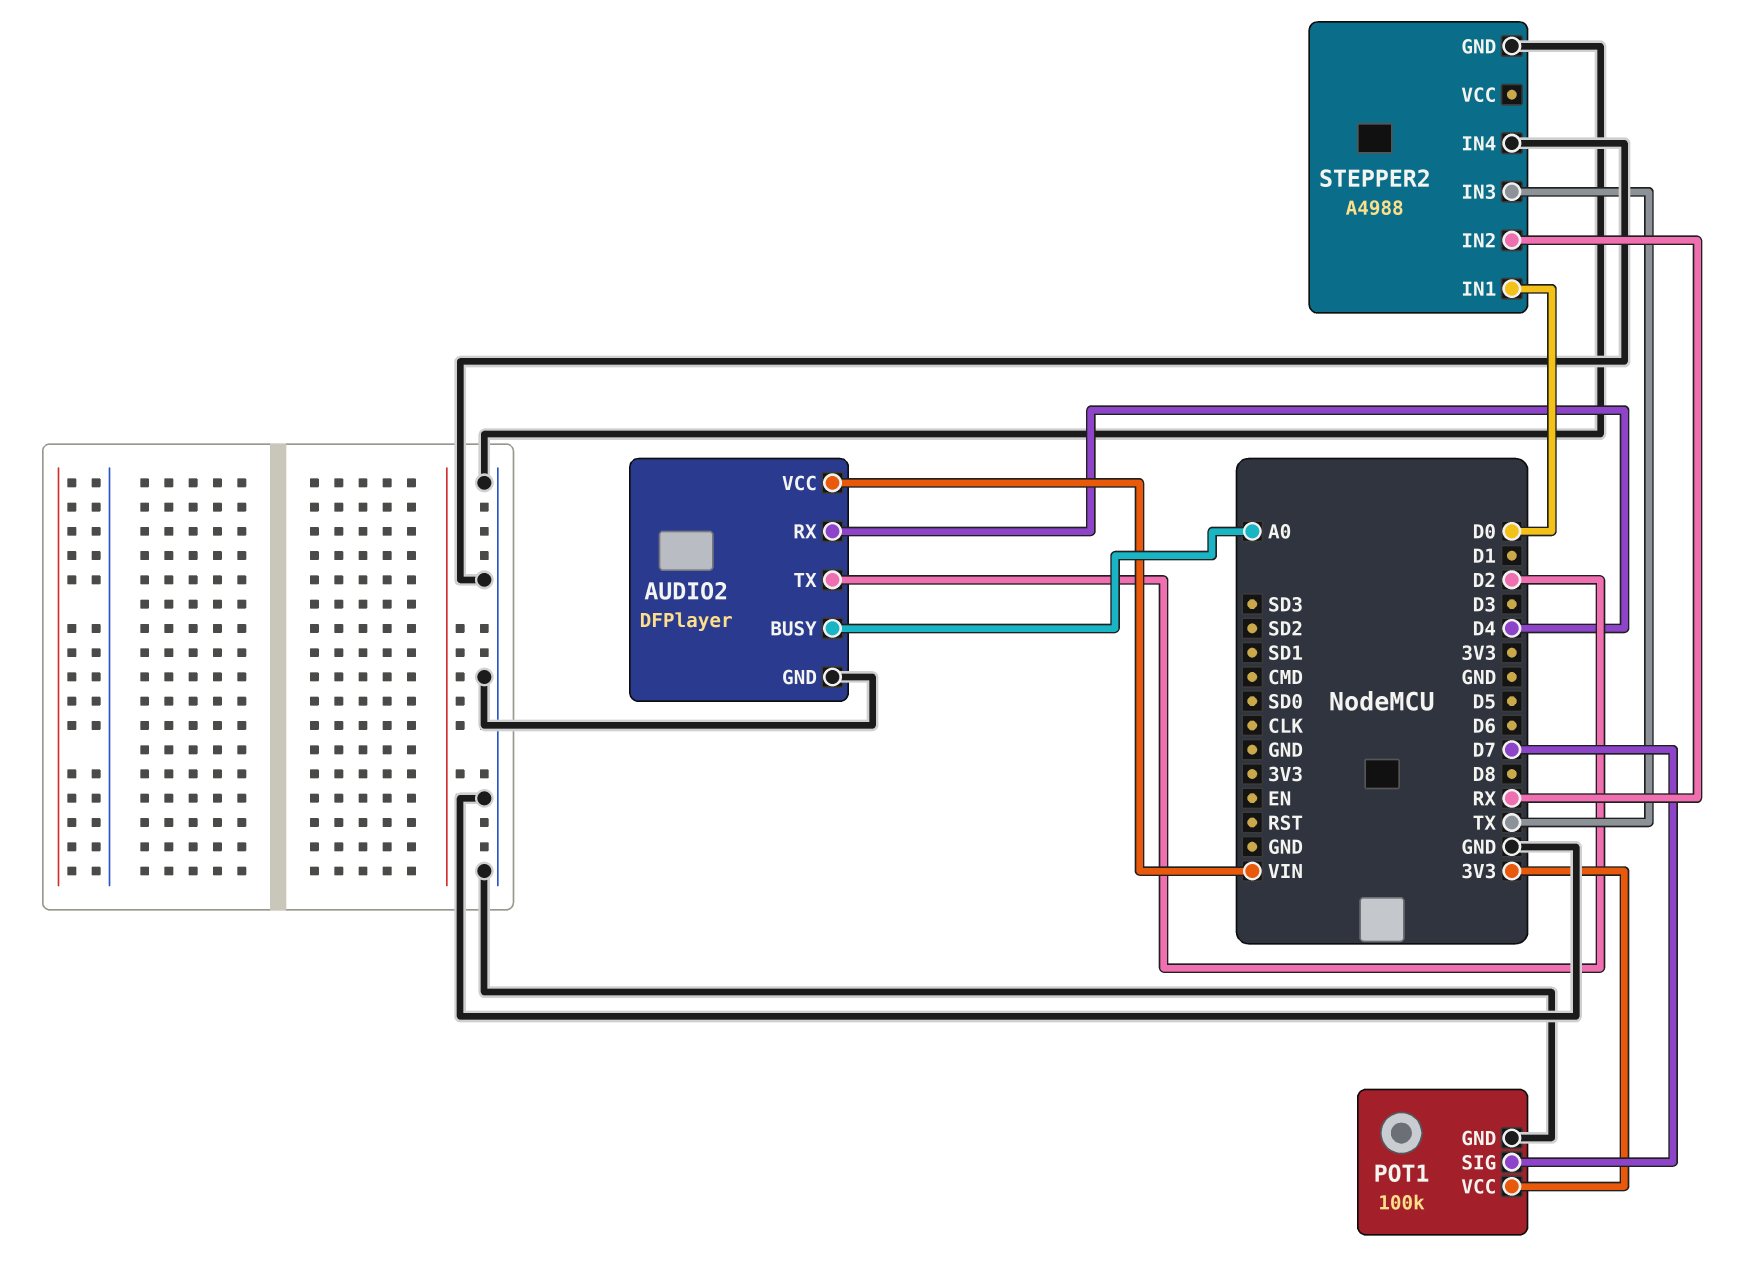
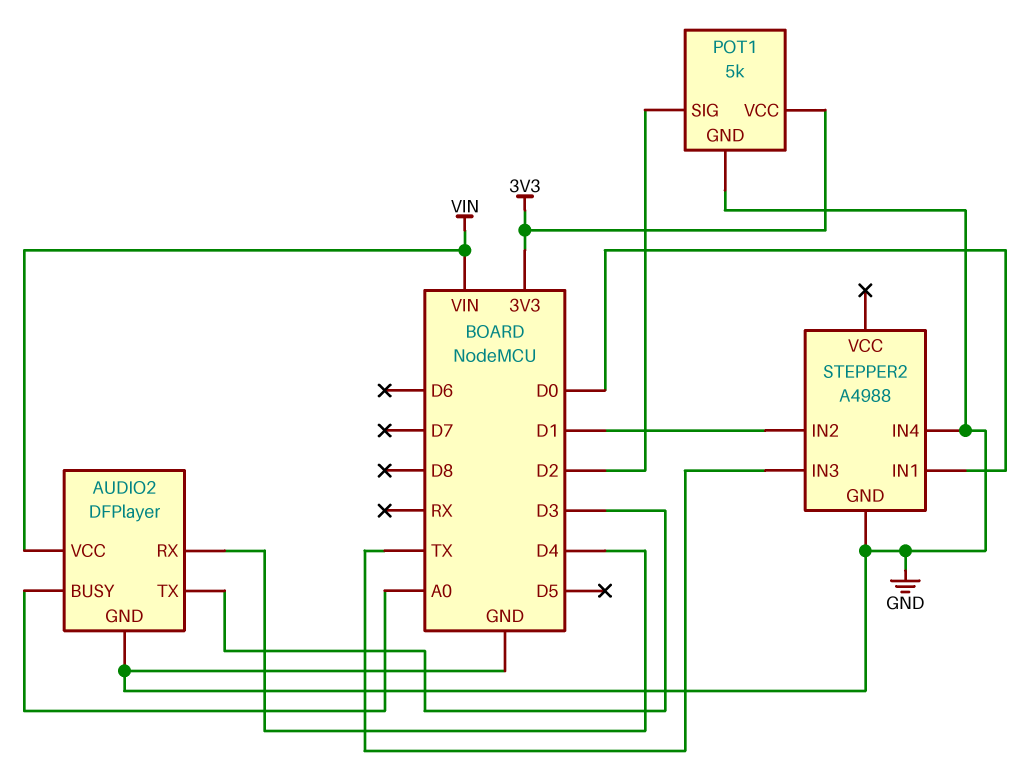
AUDIO2 pin TX: D2 -> D3
POT1: 100k -> 5k
POT1 pin SIG: D7 -> D2
STEPPER2 pin IN2: RX -> D1

